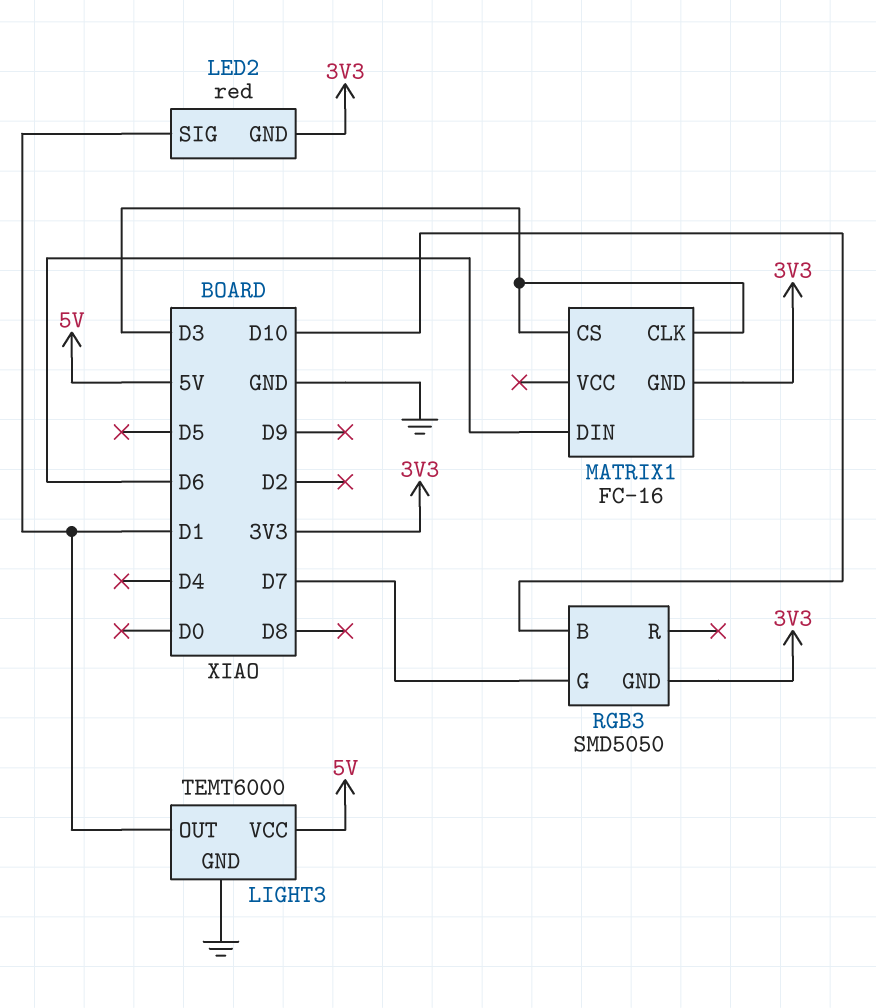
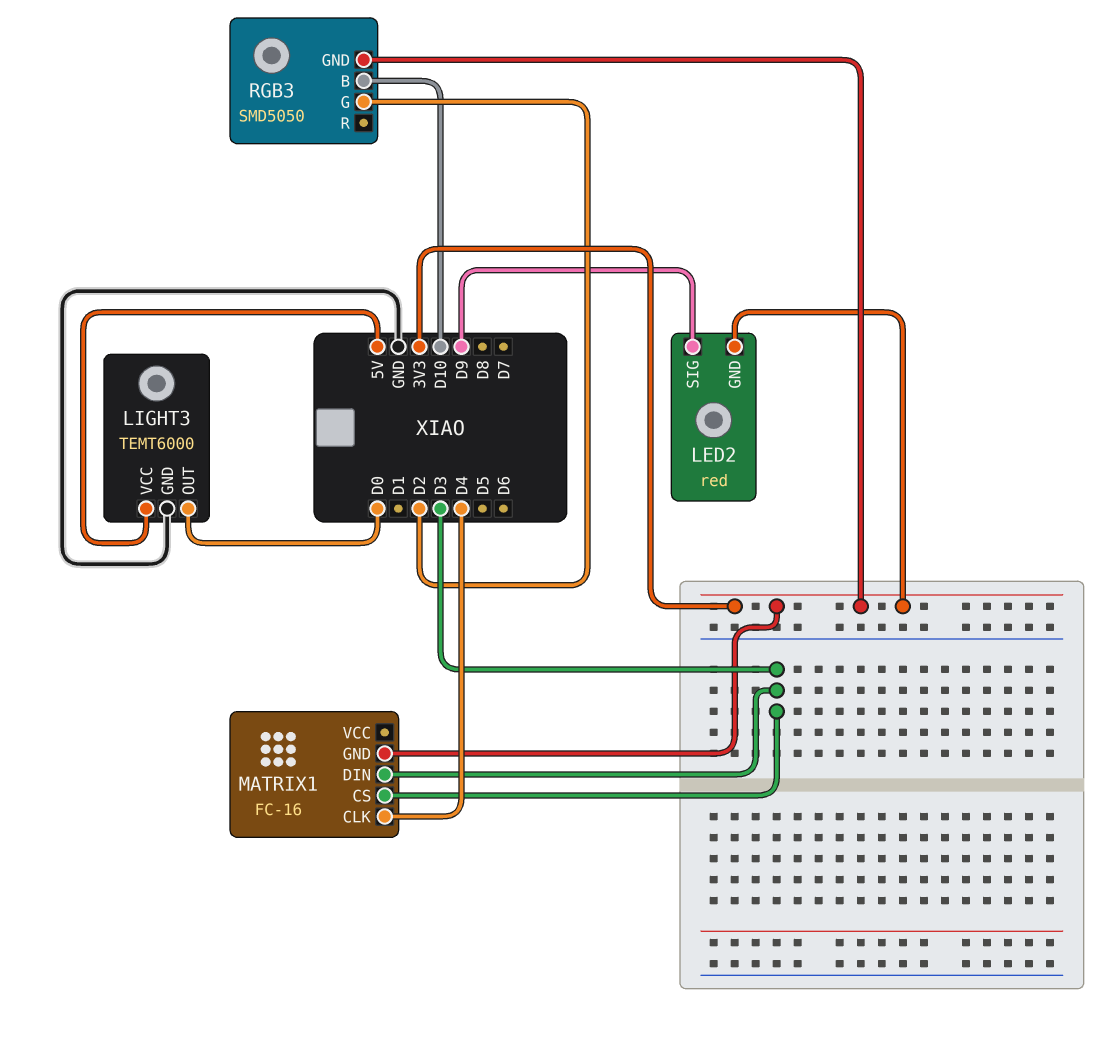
LED2 pin SIG: D1 -> D9
LIGHT3 pin OUT: D1 -> D0
MATRIX1 pin CLK: D3 -> D4
MATRIX1 pin DIN: D6 -> D3
RGB3 pin G: D7 -> D2

